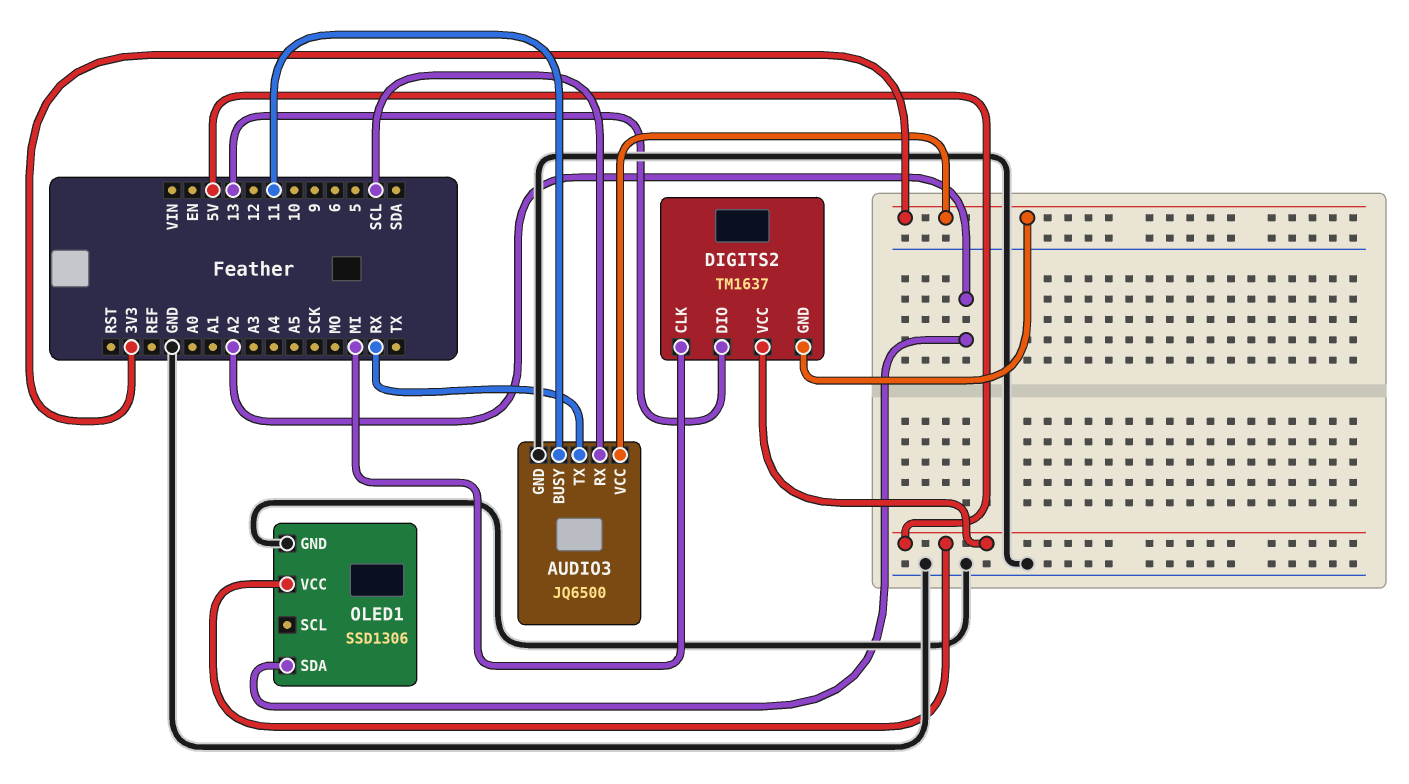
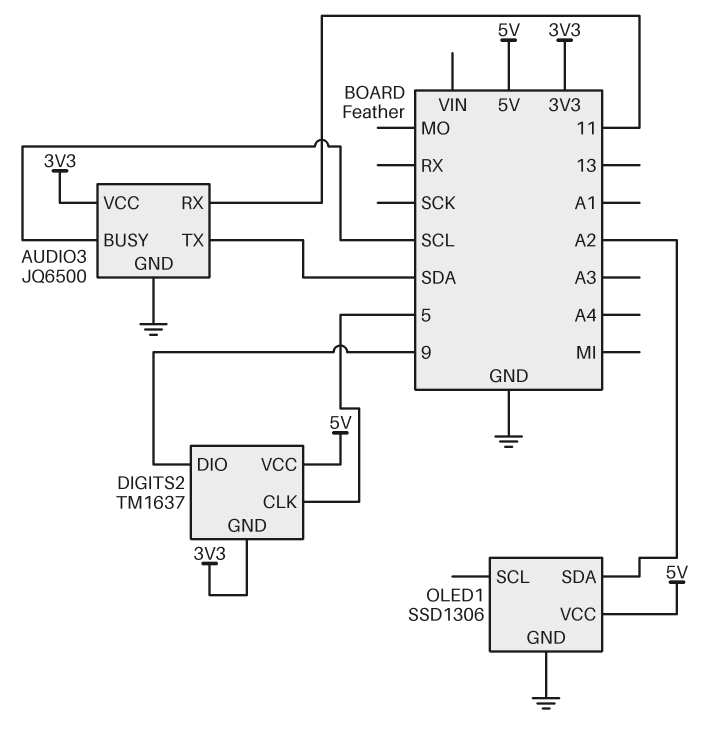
AUDIO3 pin BUSY: 11 -> SCL
AUDIO3 pin RX: SCL -> 11
AUDIO3 pin TX: RX -> SDA
DIGITS2 pin CLK: MI -> 5
DIGITS2 pin DIO: 13 -> 9

